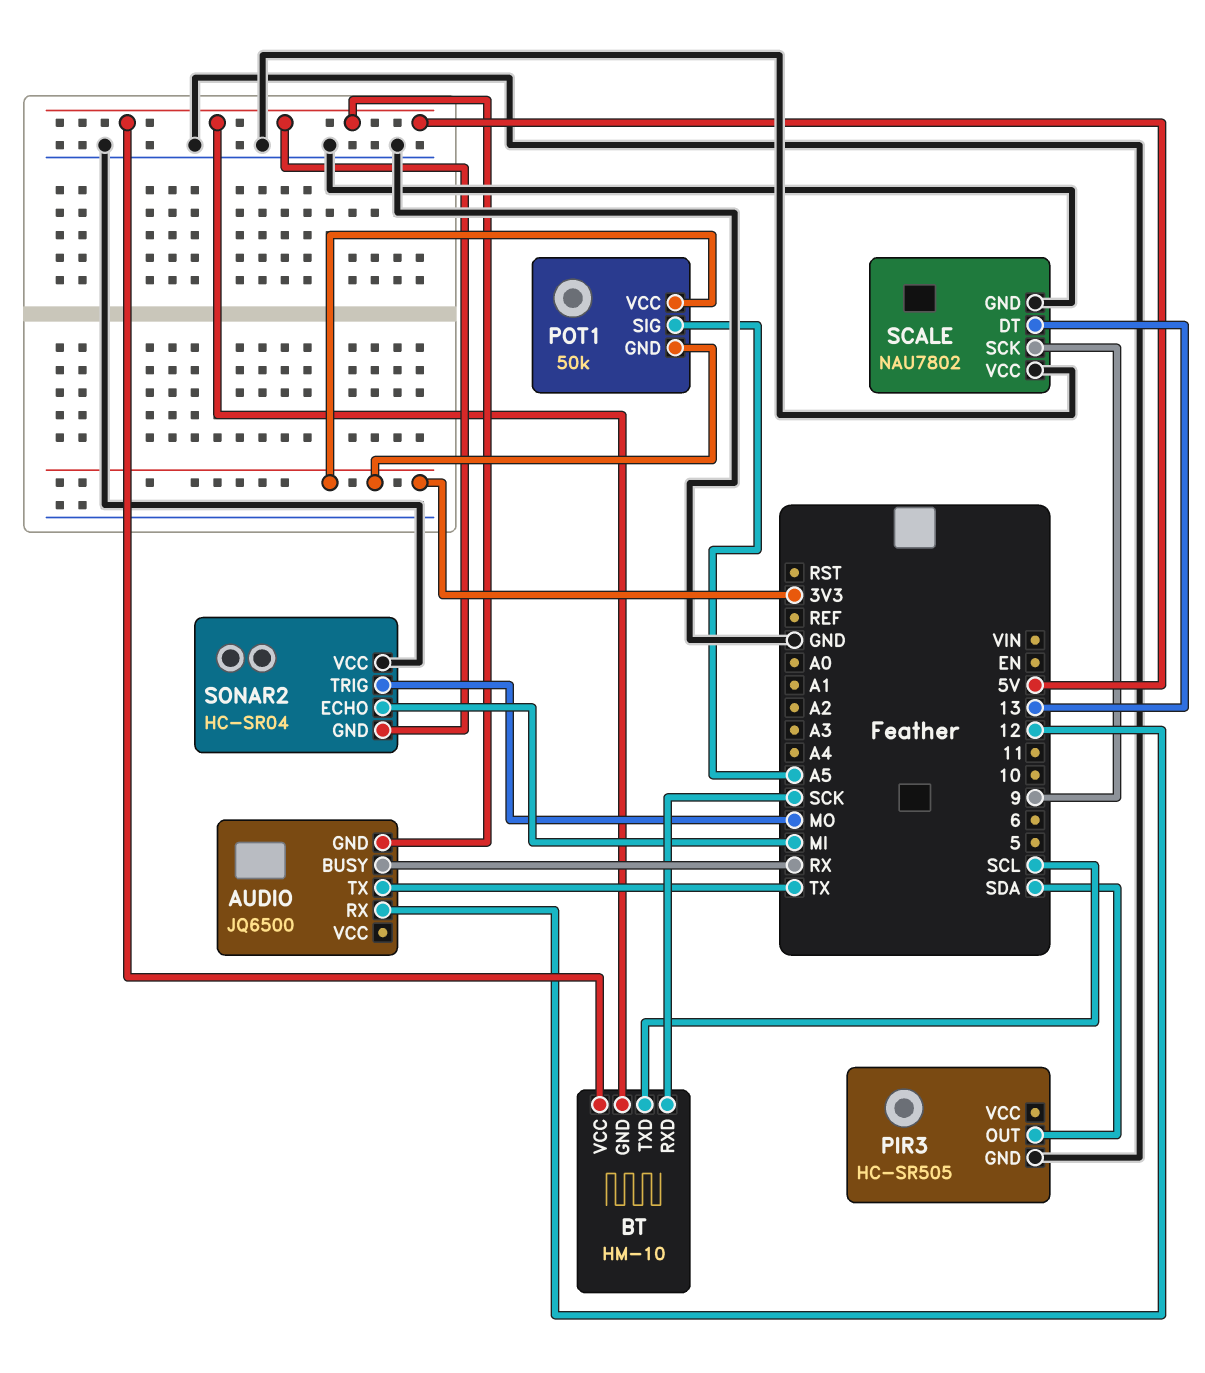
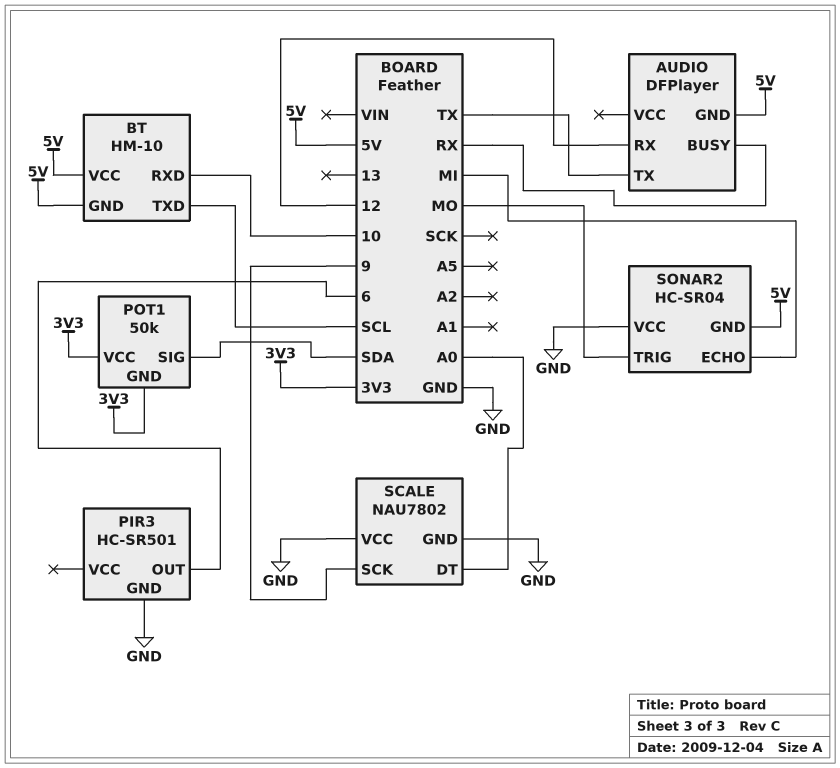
AUDIO: JQ6500 -> DFPlayer
BT pin RXD: SCK -> 10
PIR3: HC-SR505 -> HC-SR501
PIR3 pin OUT: SDA -> 6
POT1 pin SIG: A5 -> SDA
SCALE pin DT: 13 -> A0

